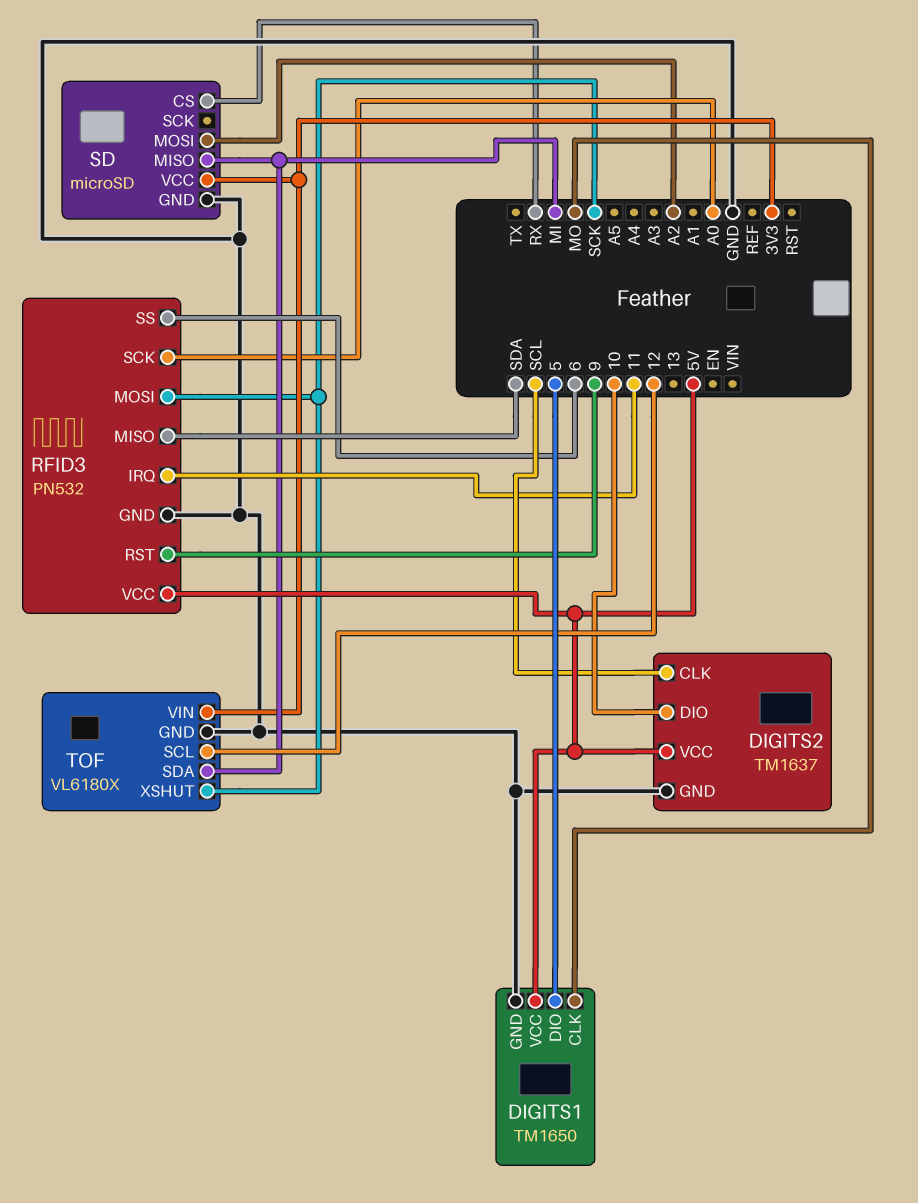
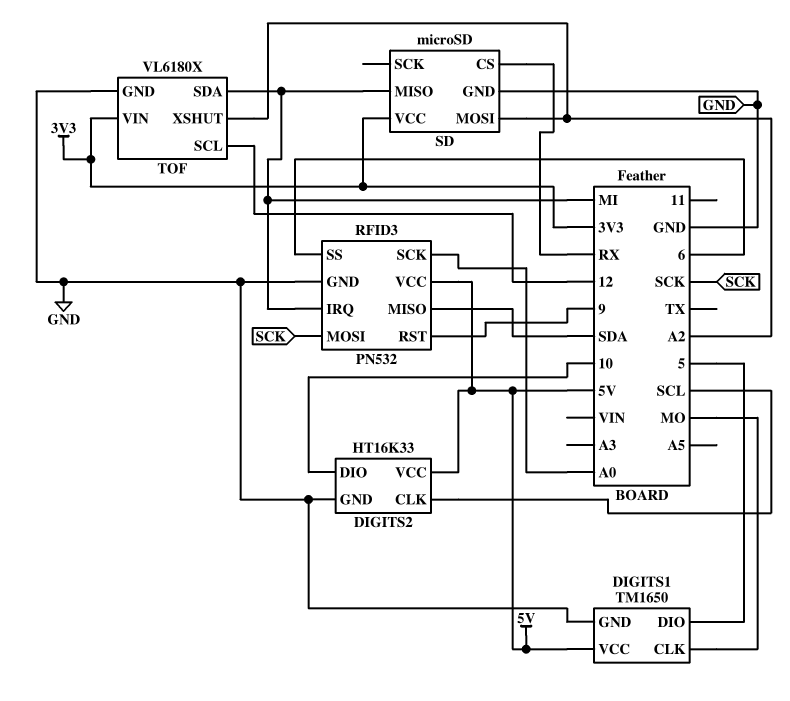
DIGITS2: TM1637 -> HT16K33
RFID3 pin IRQ: 11 -> MI
TOF pin XSHUT: SCK -> A2

